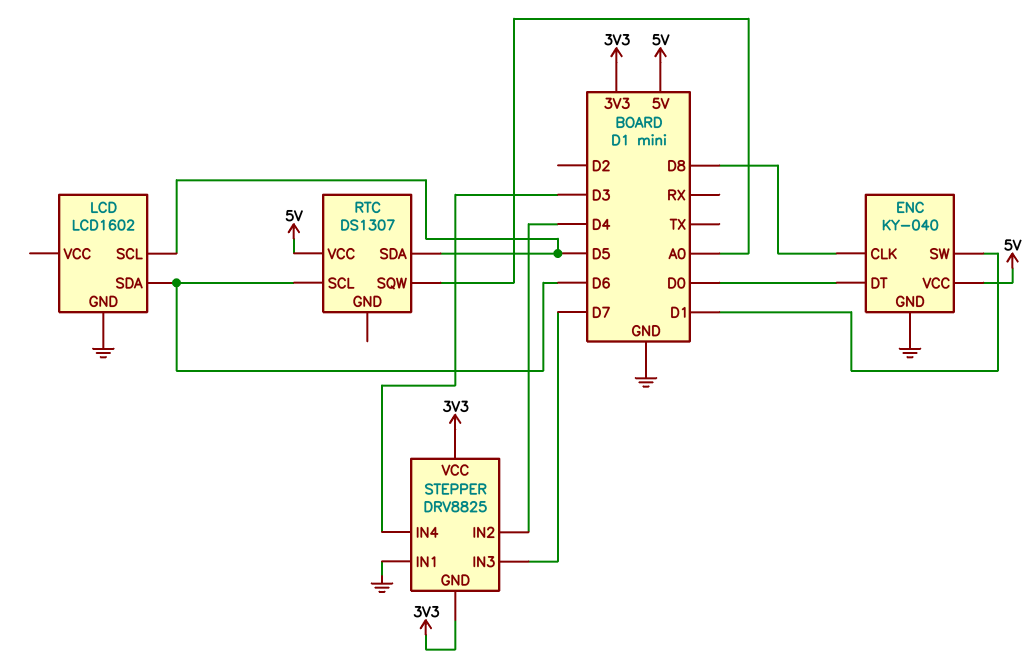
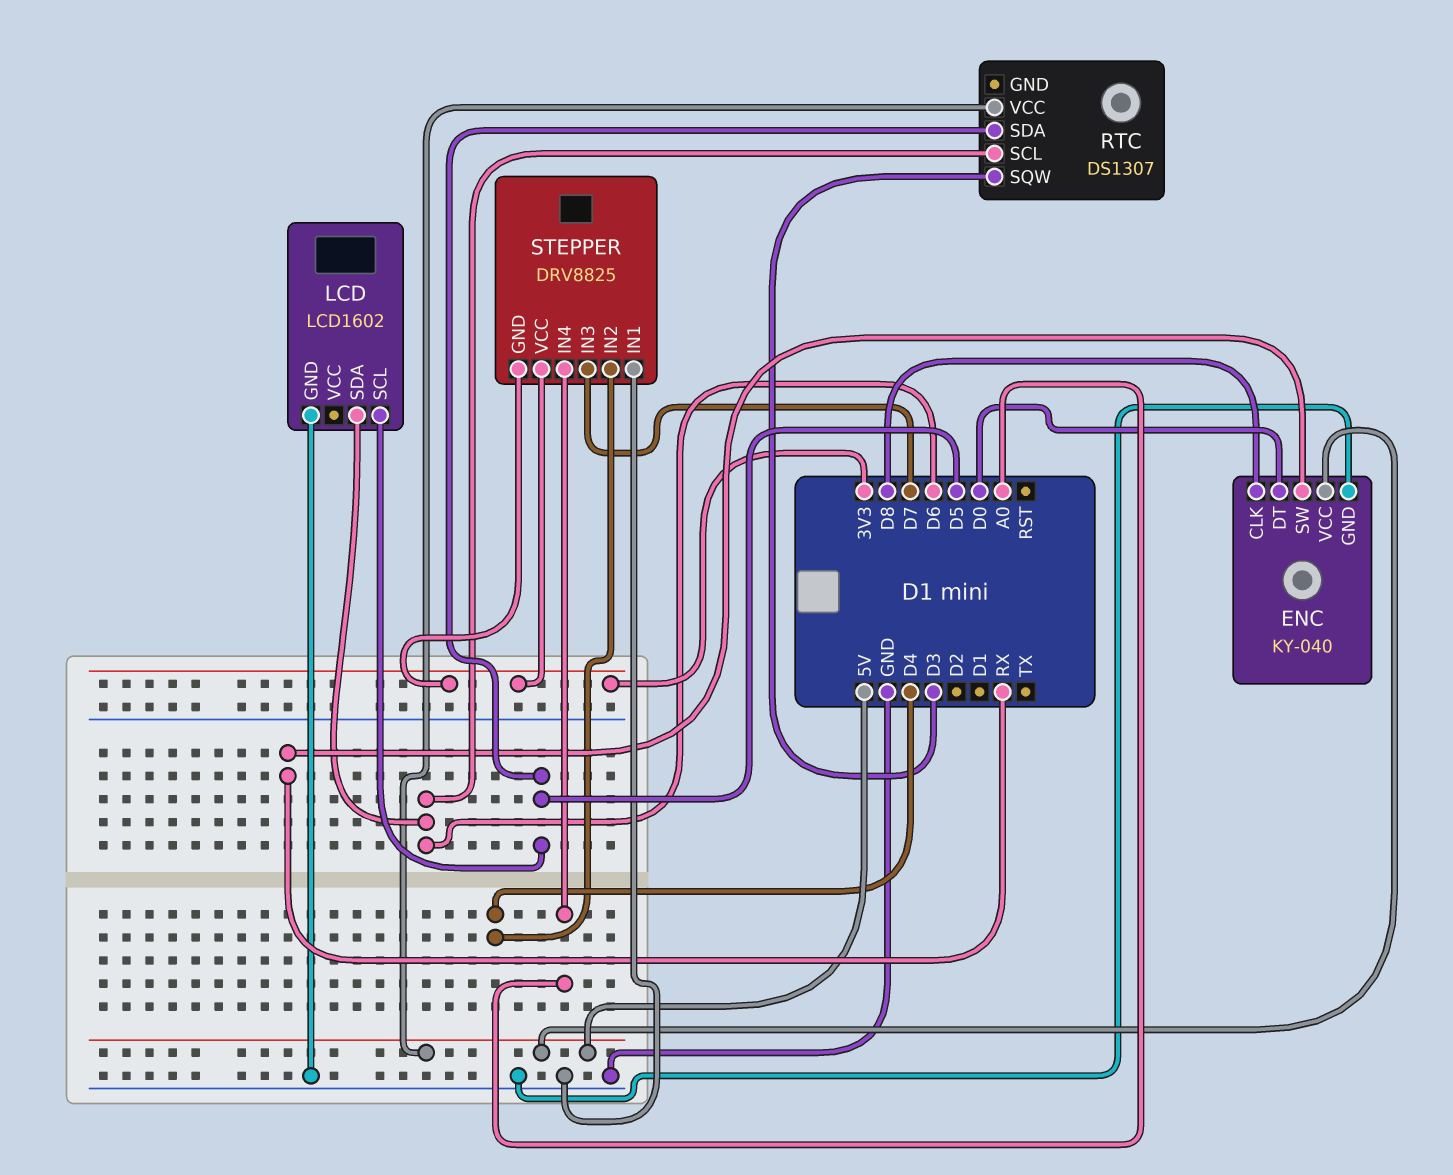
ENC pin SW: D1 -> RX
RTC pin SQW: A0 -> D3
STEPPER pin IN4: D3 -> A0

